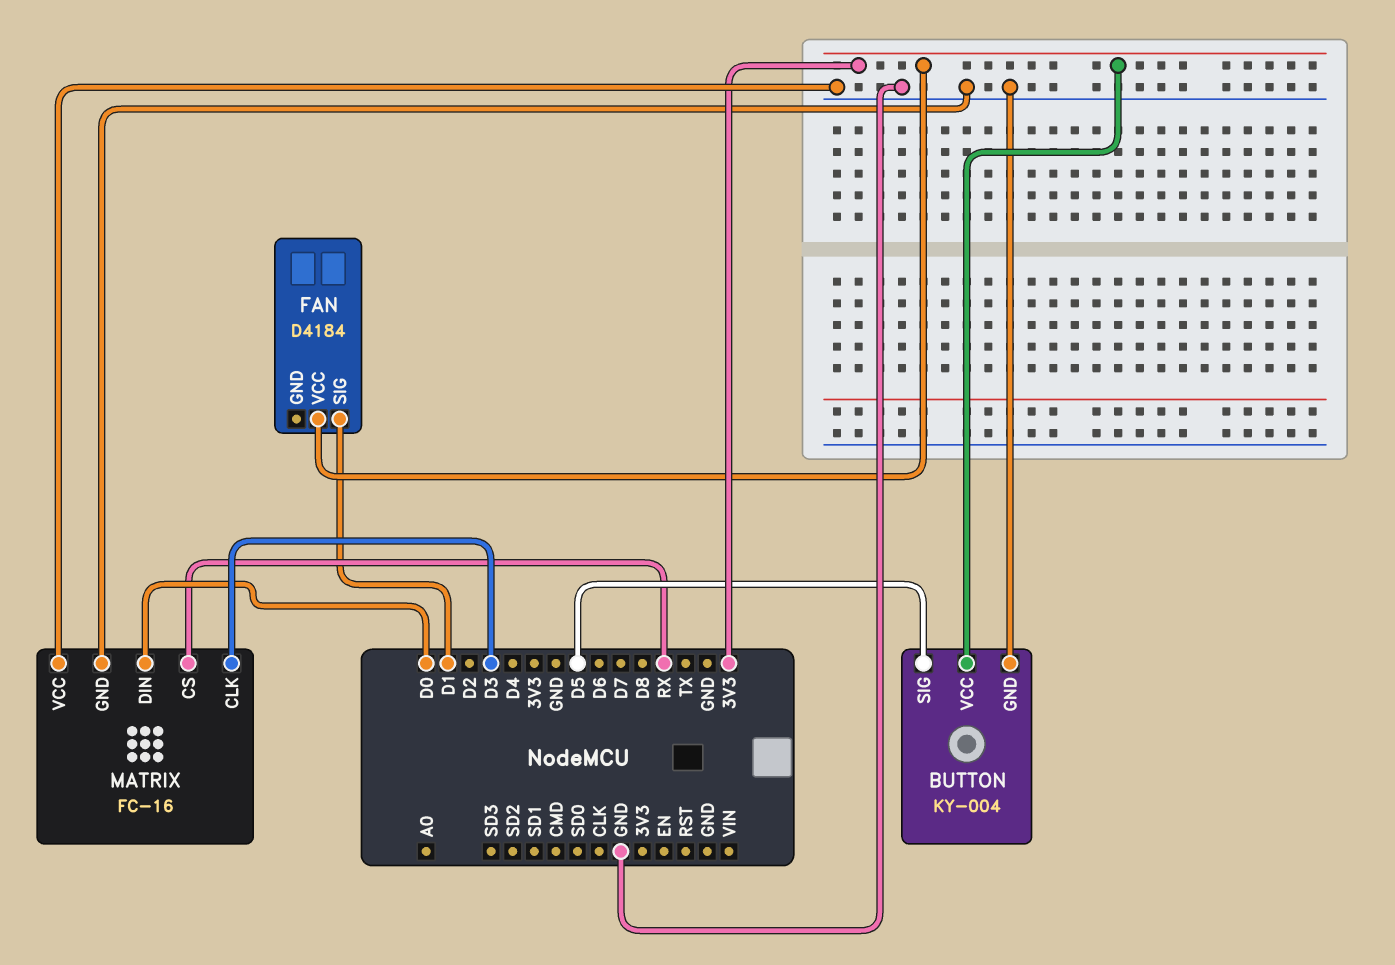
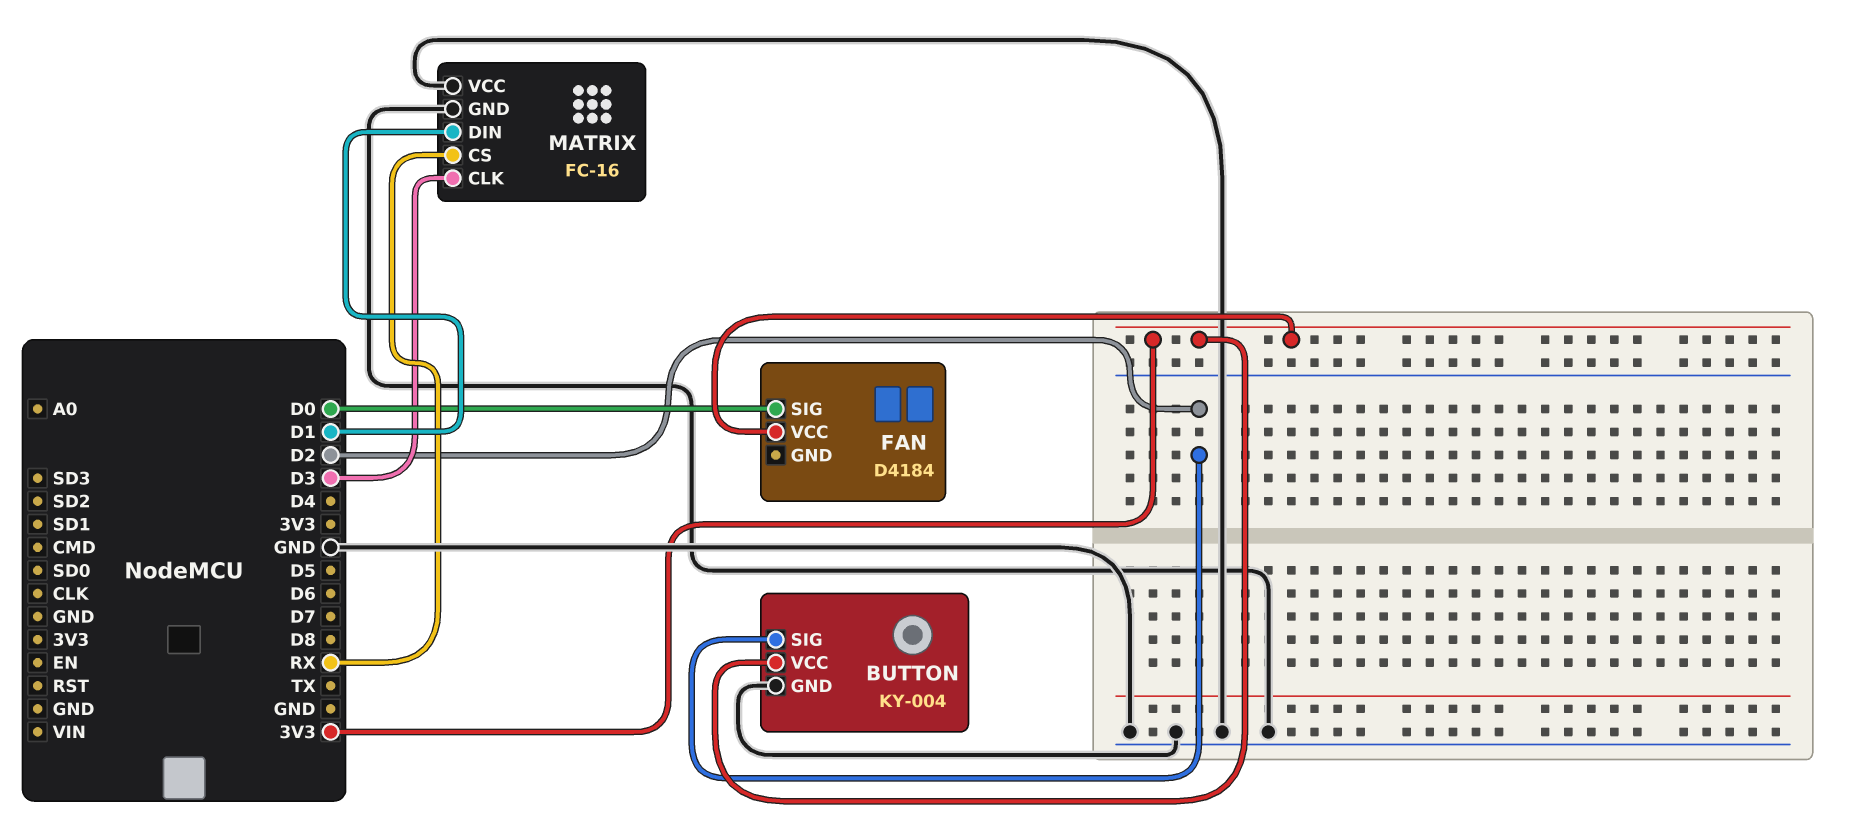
BUTTON pin SIG: D5 -> D2
FAN pin SIG: D1 -> D0
MATRIX pin DIN: D0 -> D1

